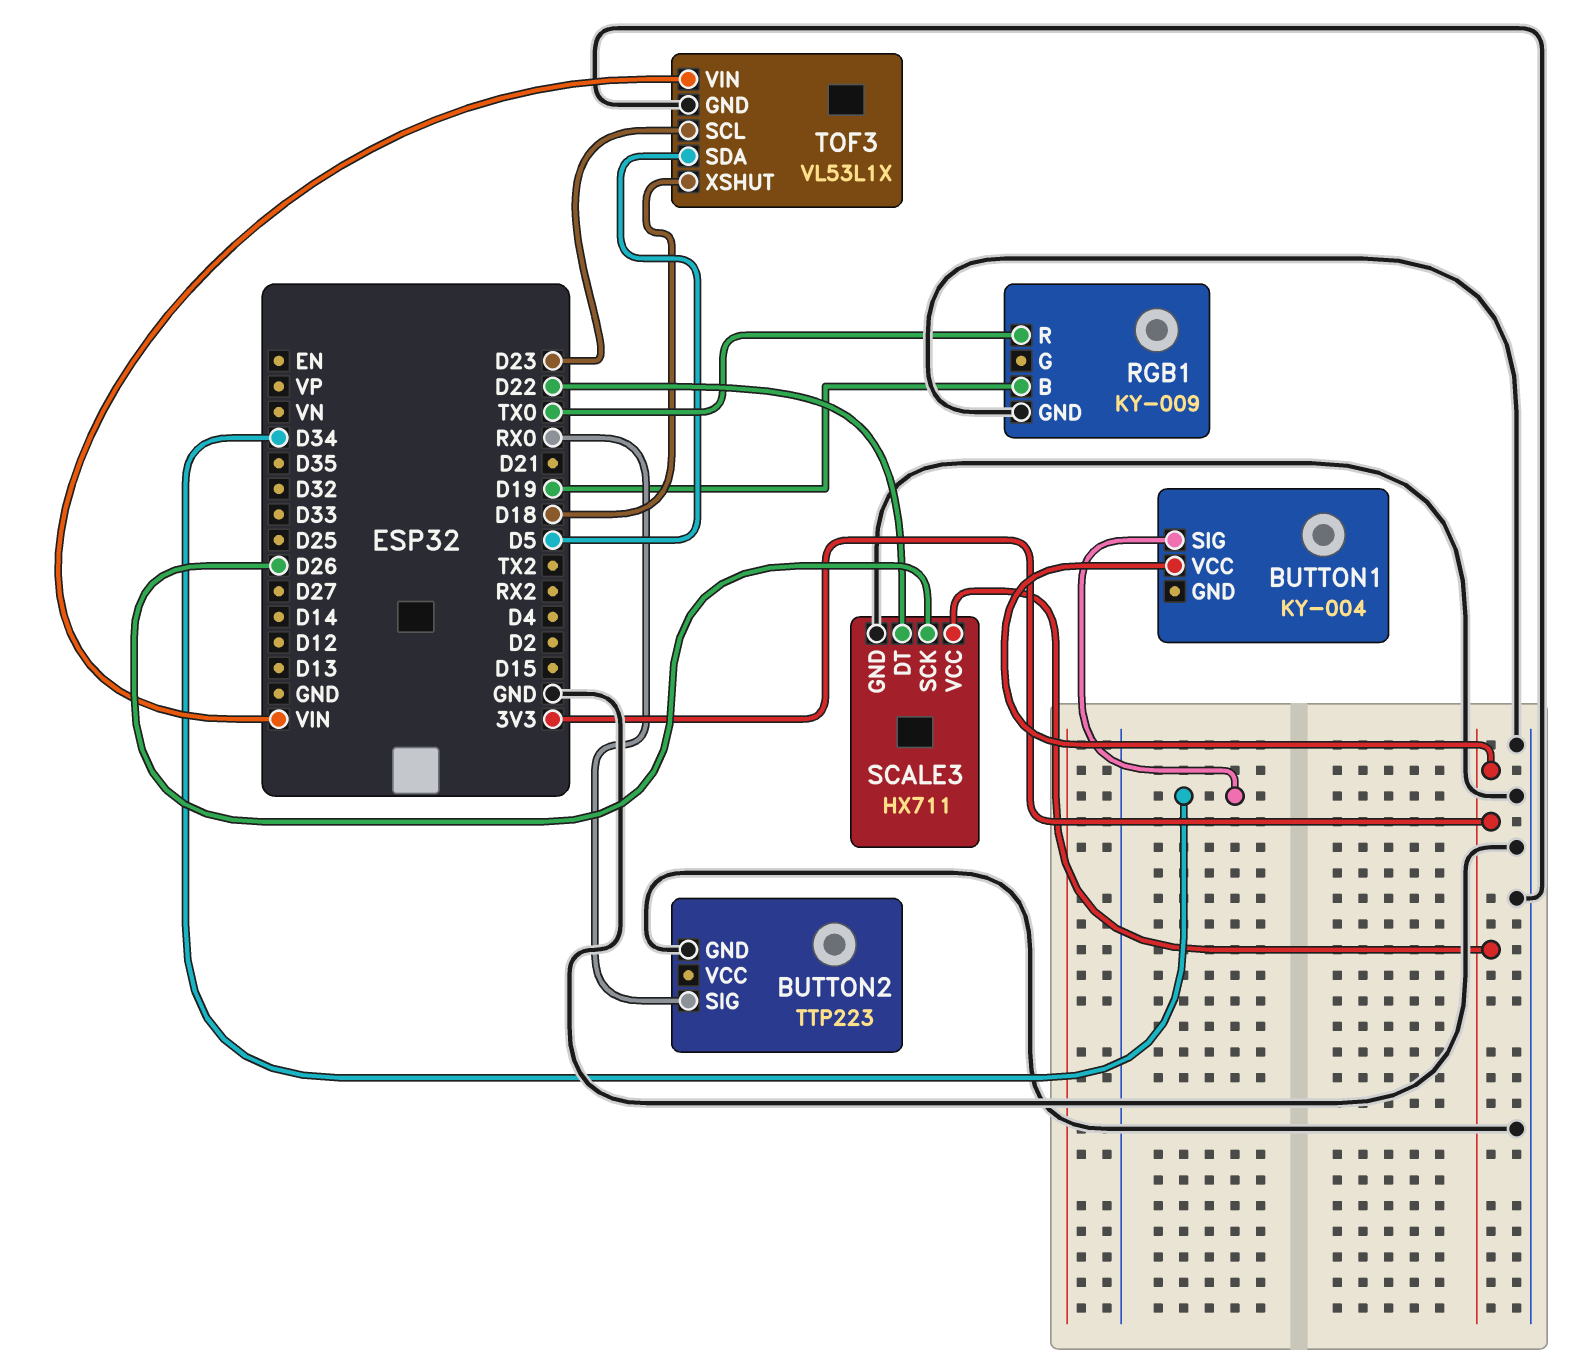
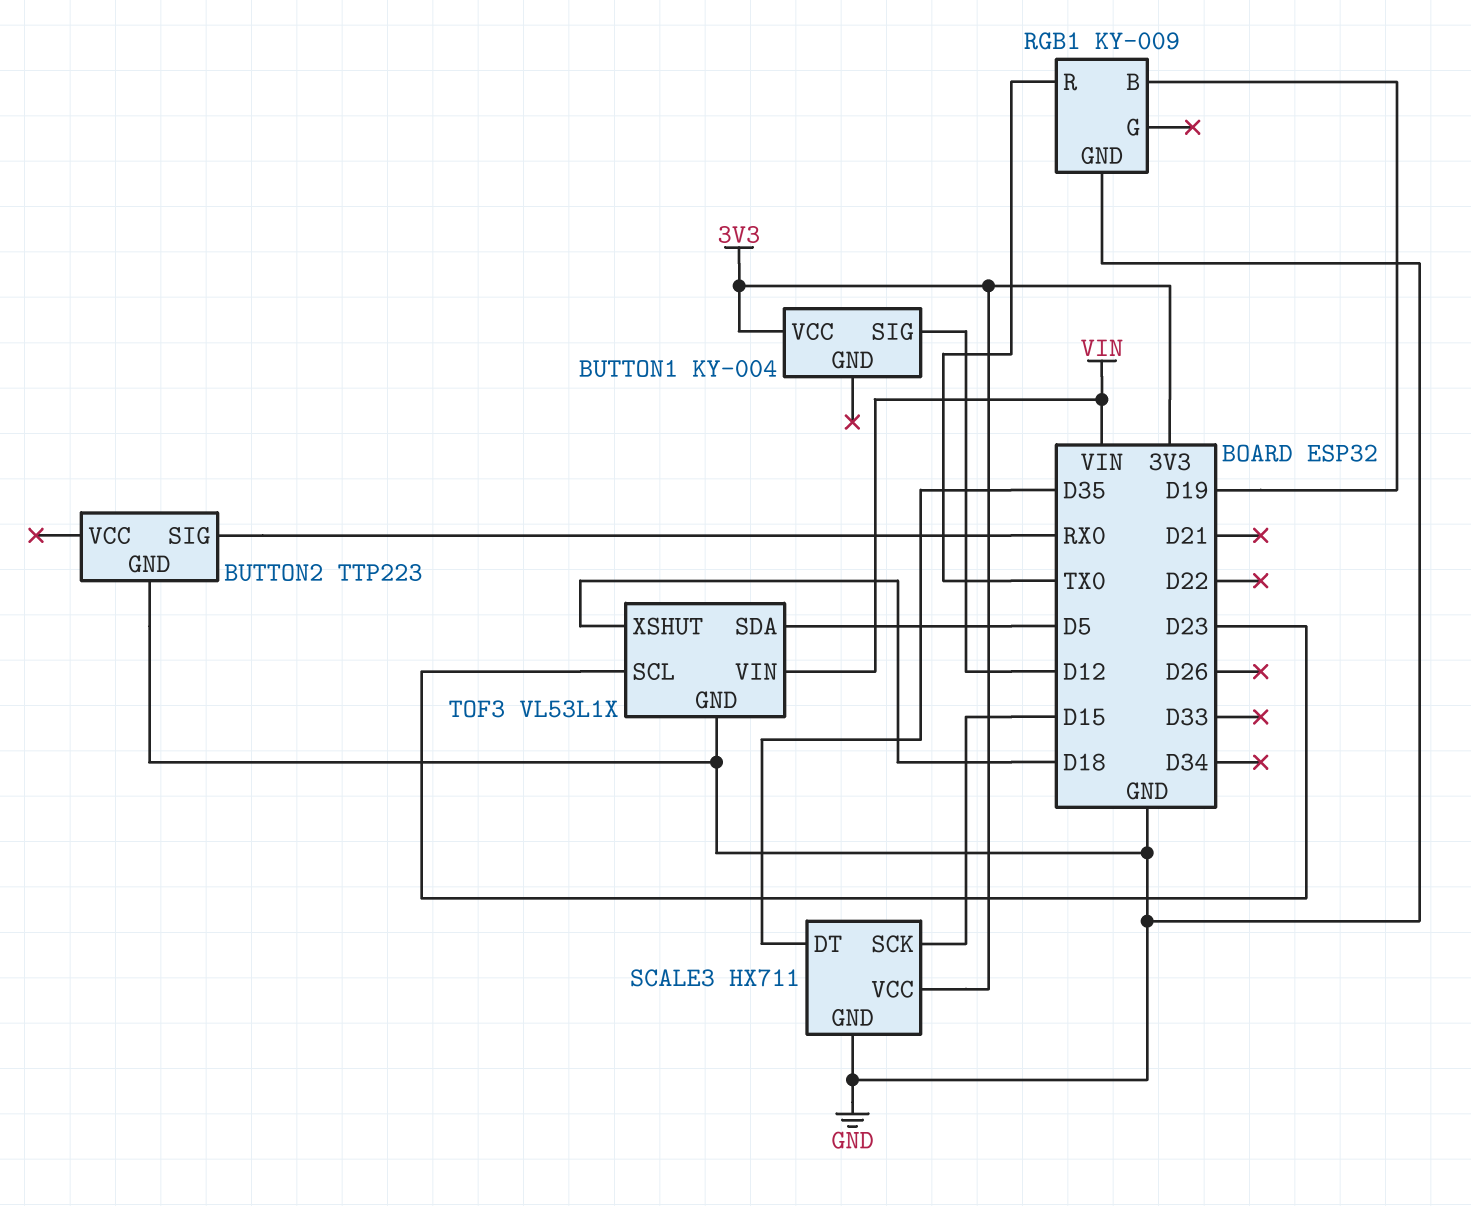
BUTTON1 pin SIG: D34 -> D12
SCALE3 pin DT: D22 -> D35
SCALE3 pin SCK: D26 -> D15

